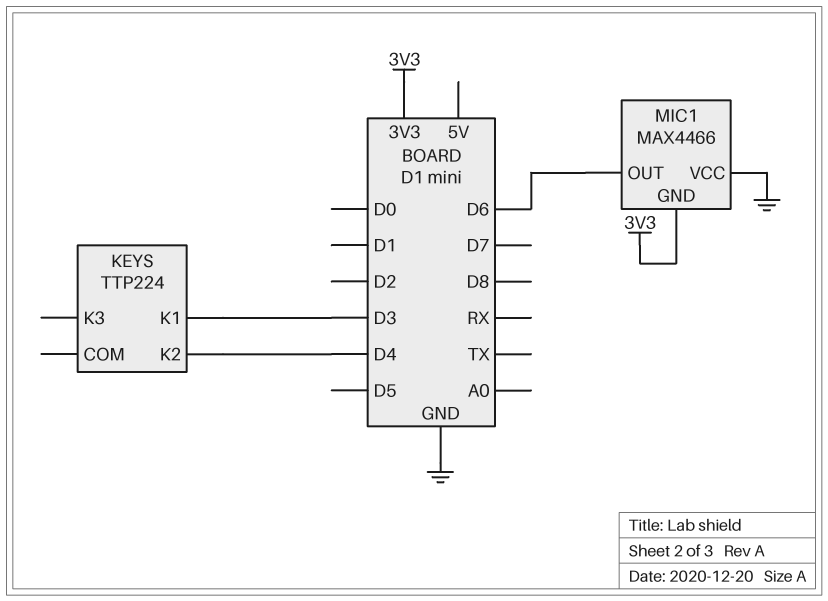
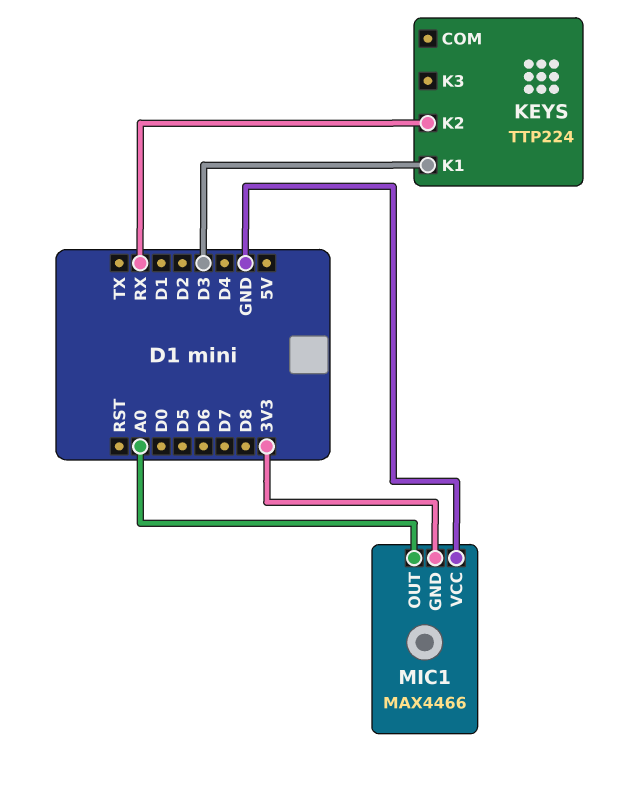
KEYS pin K2: D4 -> RX
MIC1 pin OUT: D6 -> A0

